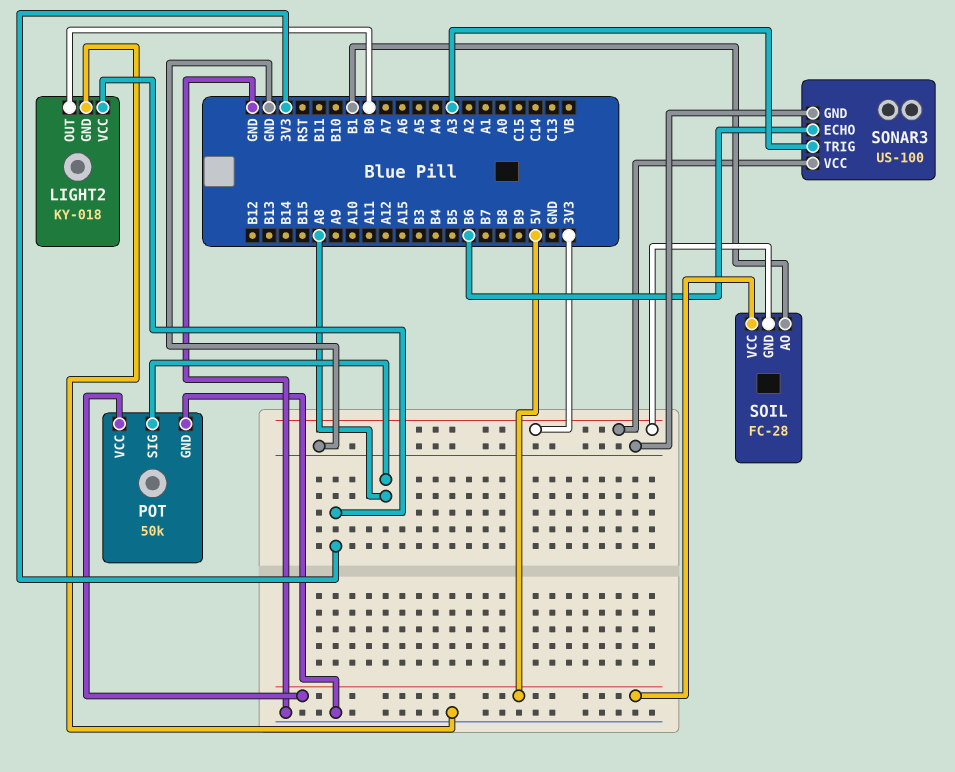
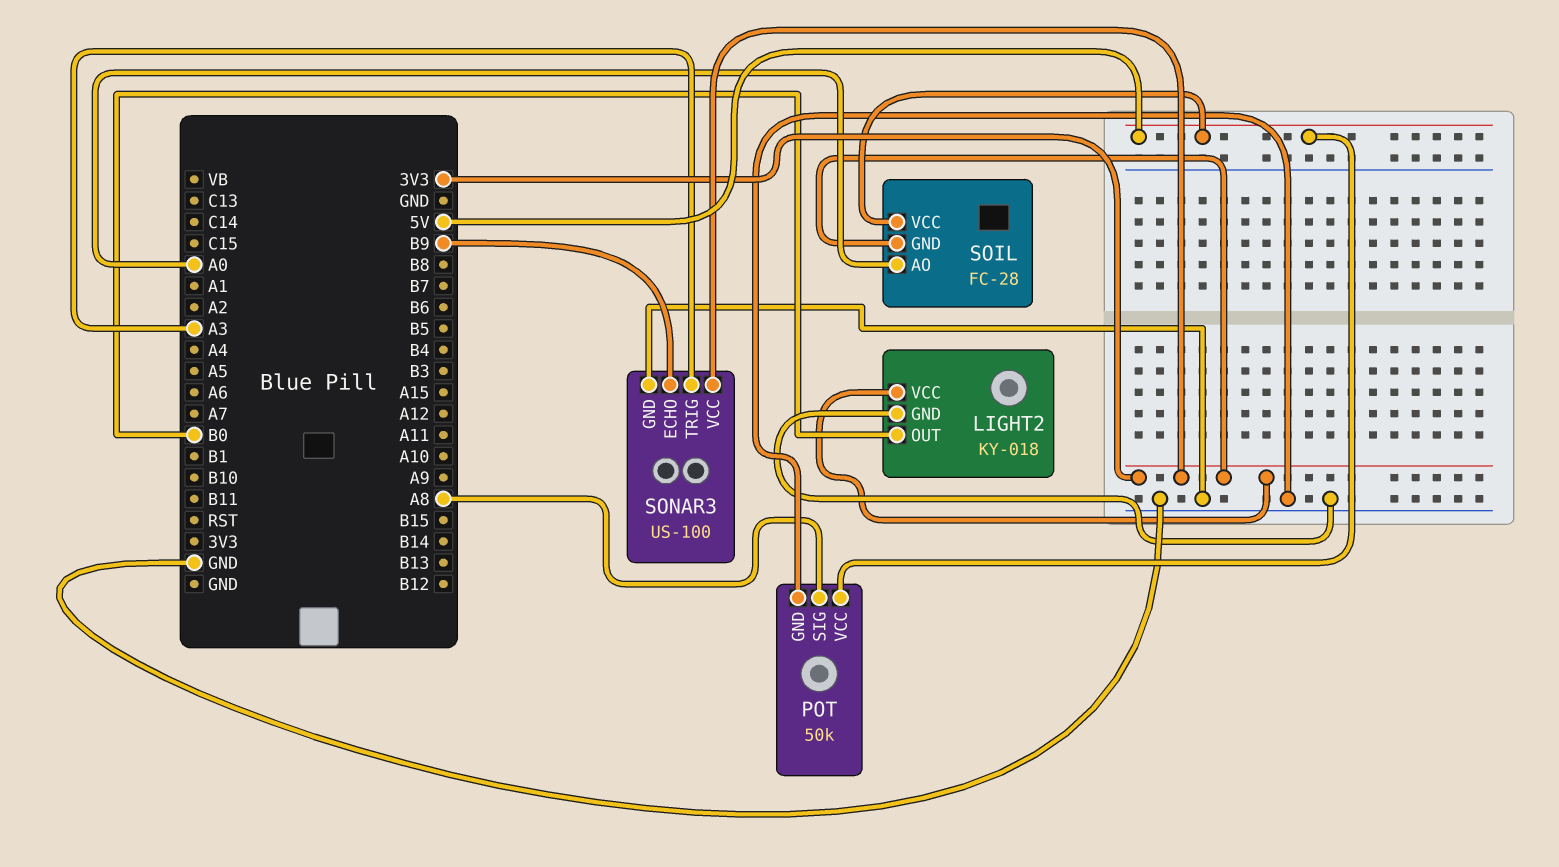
SOIL pin AO: B1 -> A0
SONAR3 pin ECHO: B6 -> B9

